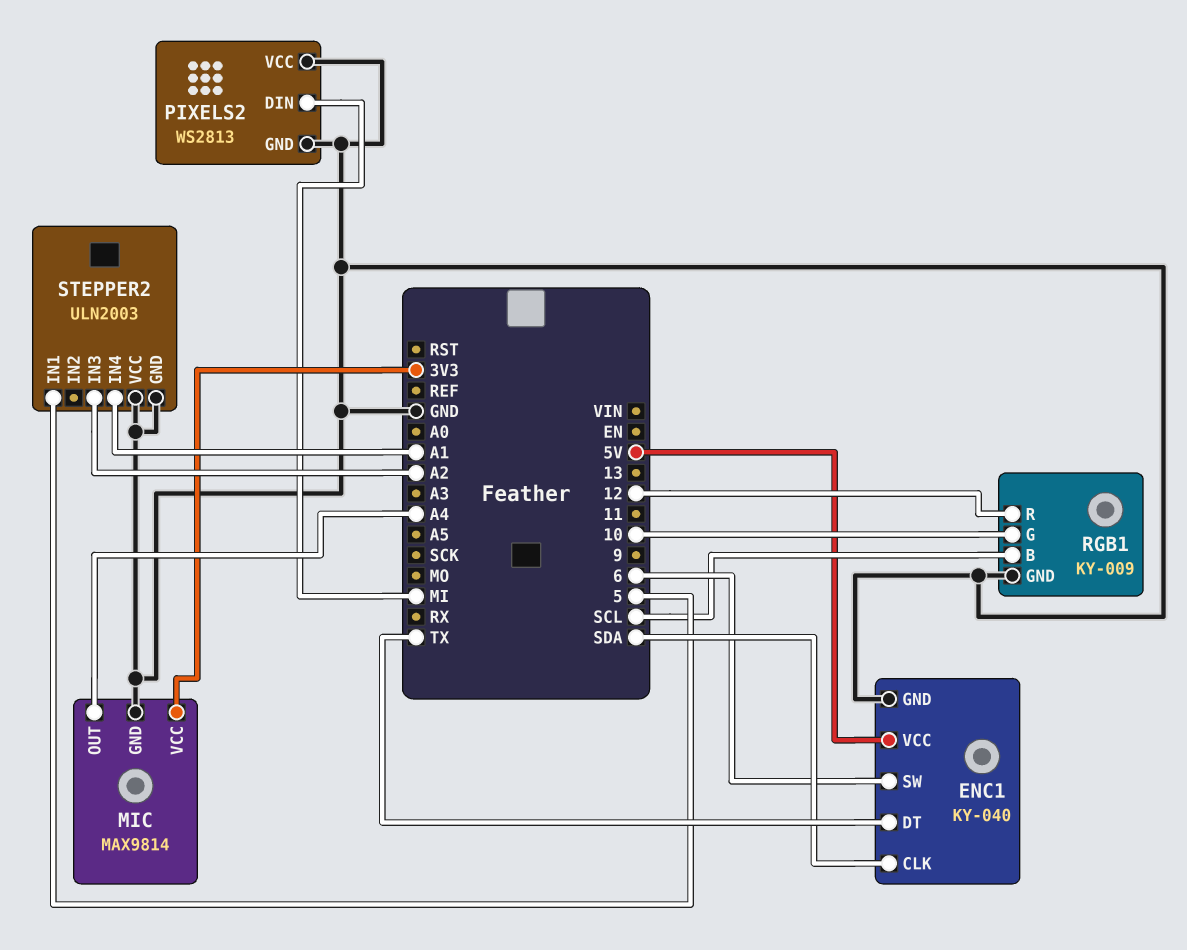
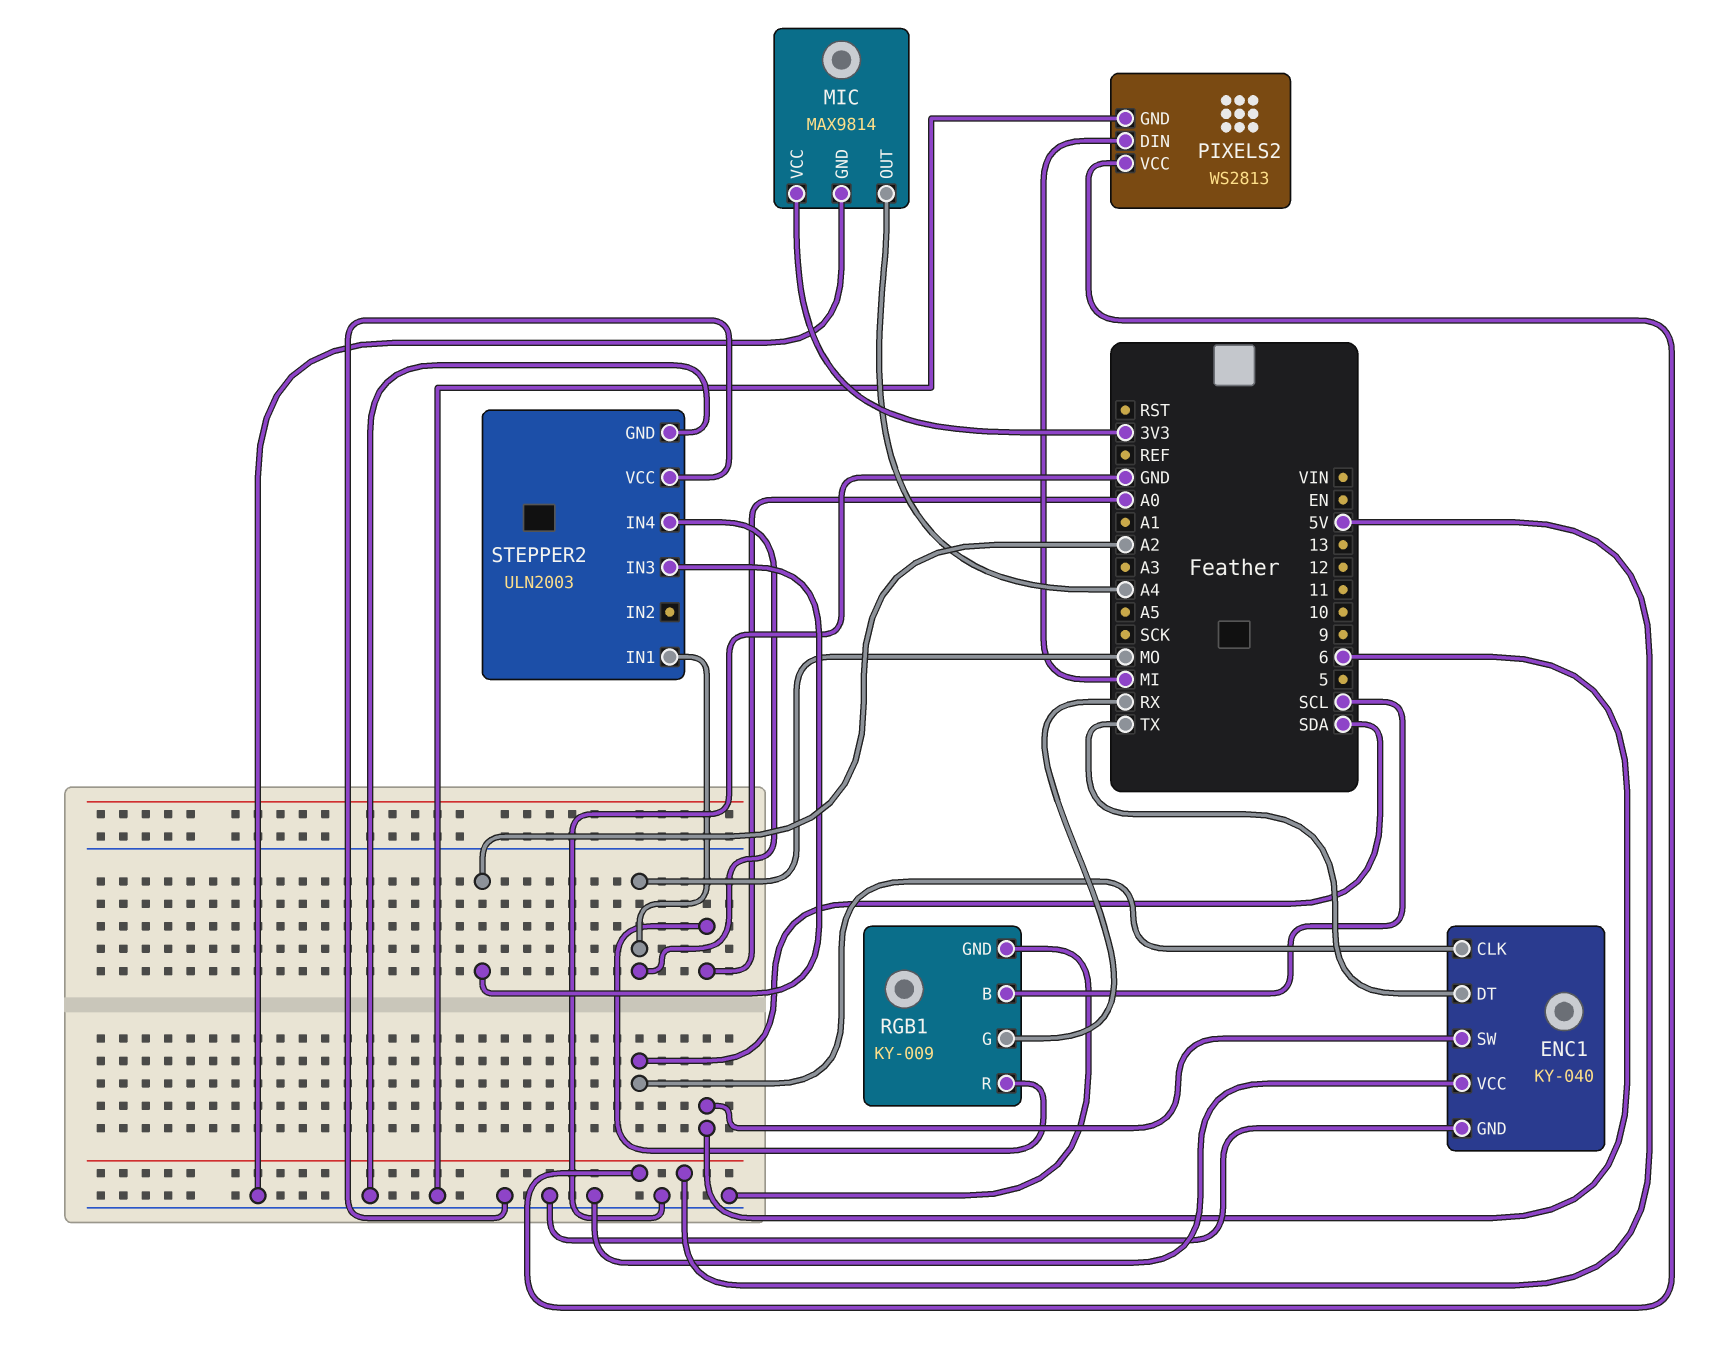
ENC1 pin VCC: 5V -> GND
PIXELS2 pin VCC: GND -> 5V
RGB1 pin G: 10 -> RX
RGB1 pin R: 12 -> A0
STEPPER2 pin IN1: 5 -> MO
STEPPER2 pin IN4: A1 -> MO

